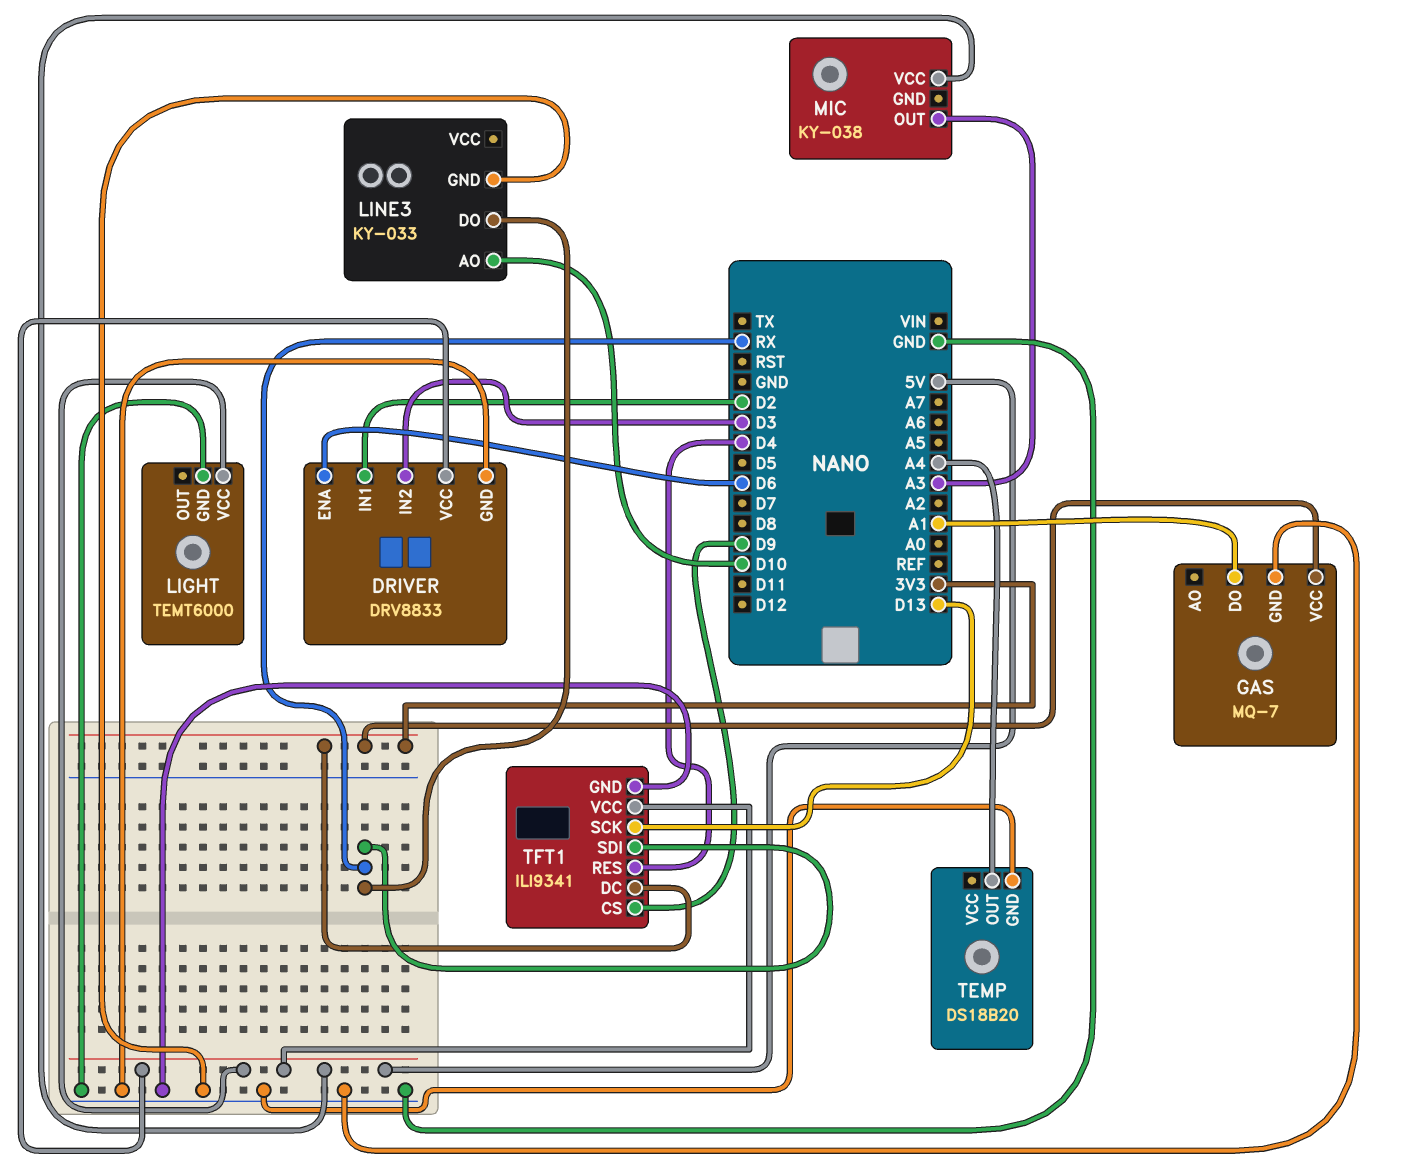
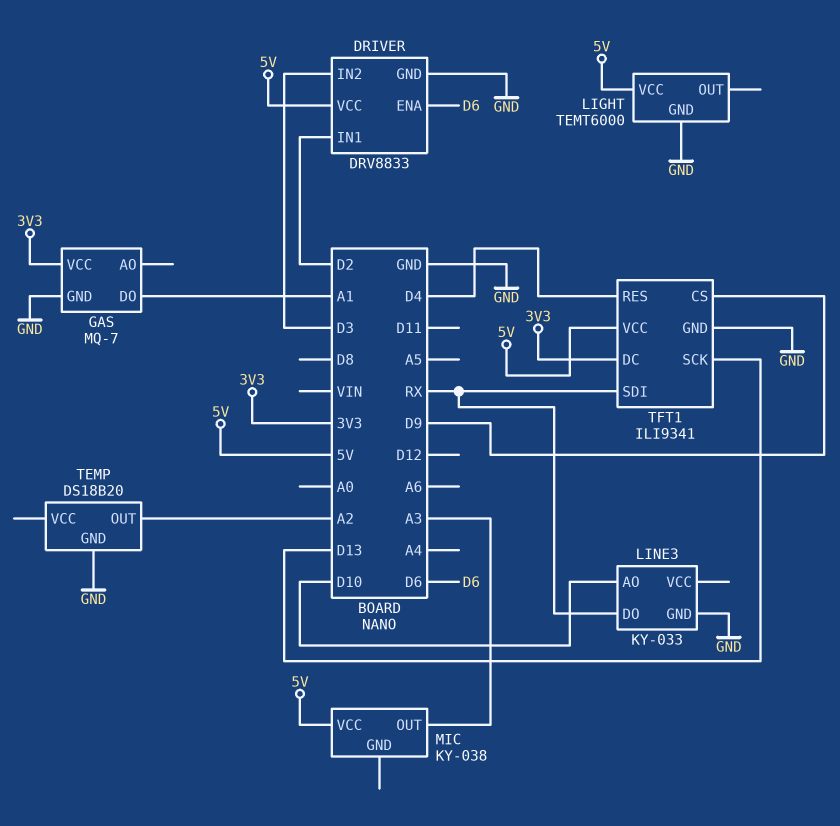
TEMP pin OUT: A4 -> A2

